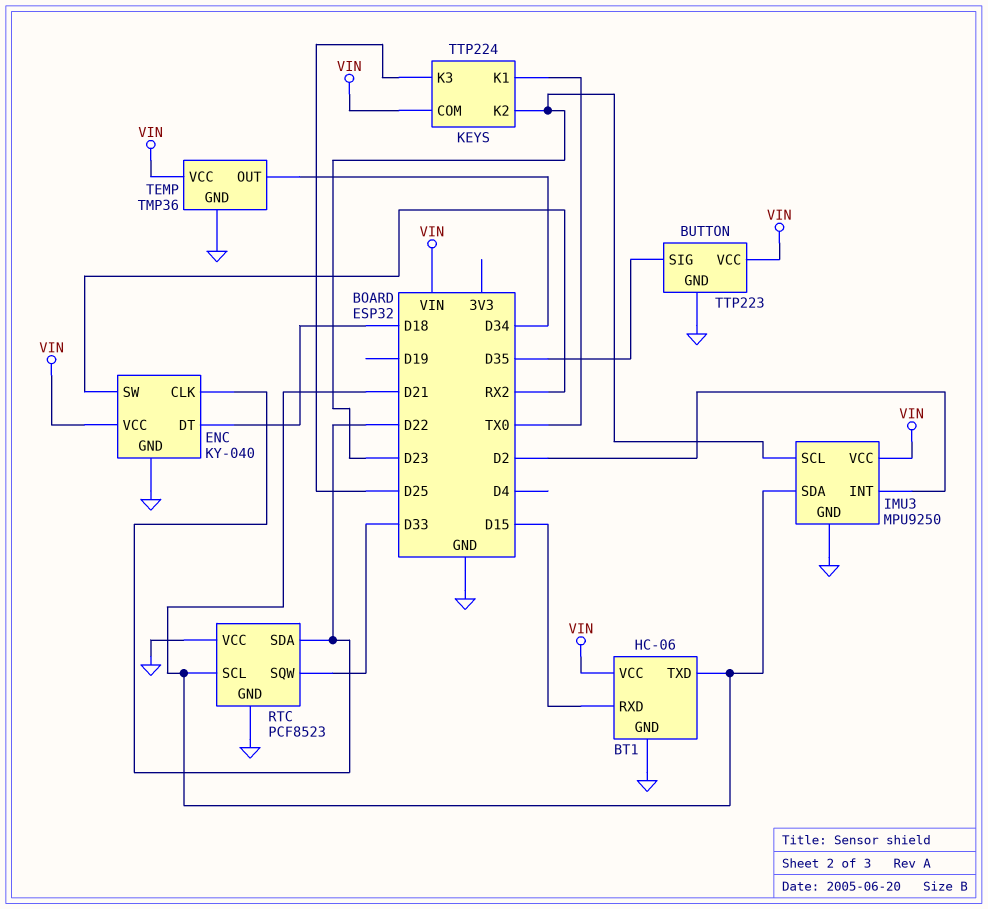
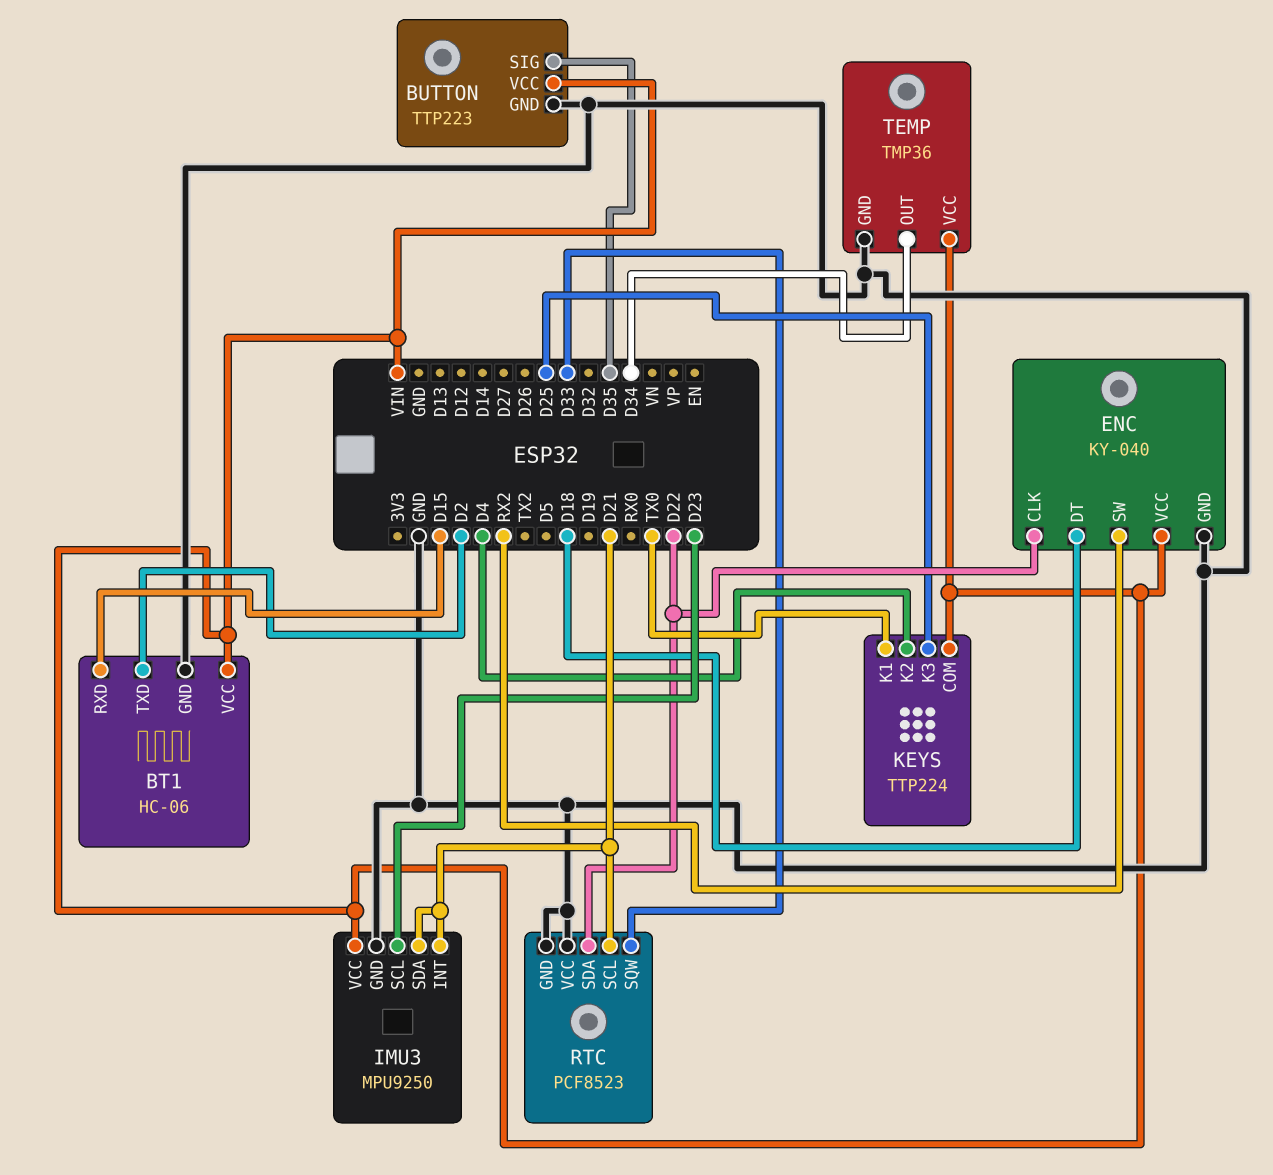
BT1 pin TXD: D21 -> D2
IMU3 pin INT: D2 -> D21
KEYS pin K2: D23 -> D4

